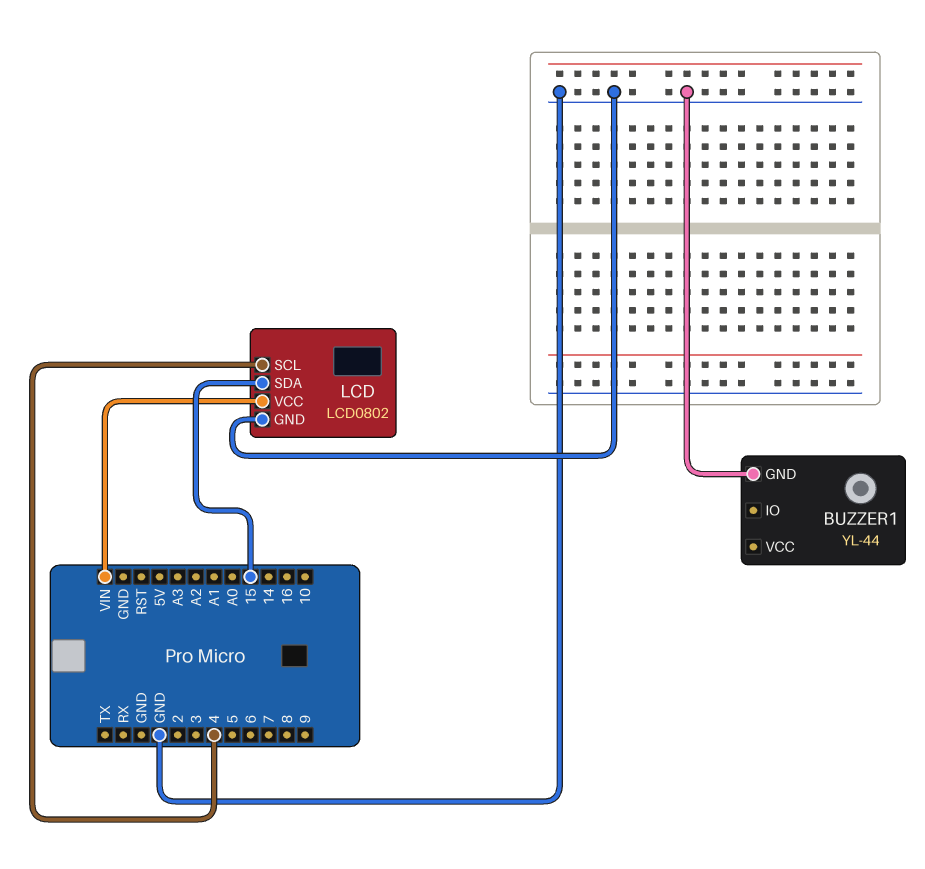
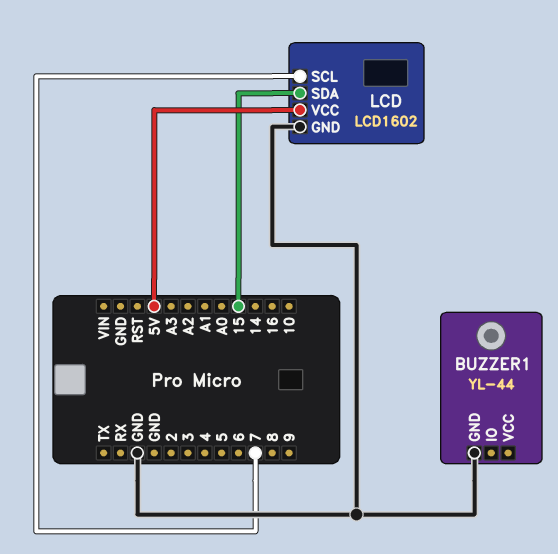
LCD: LCD0802 -> LCD1602
LCD pin SCL: 4 -> 7
LCD pin VCC: VIN -> 5V

